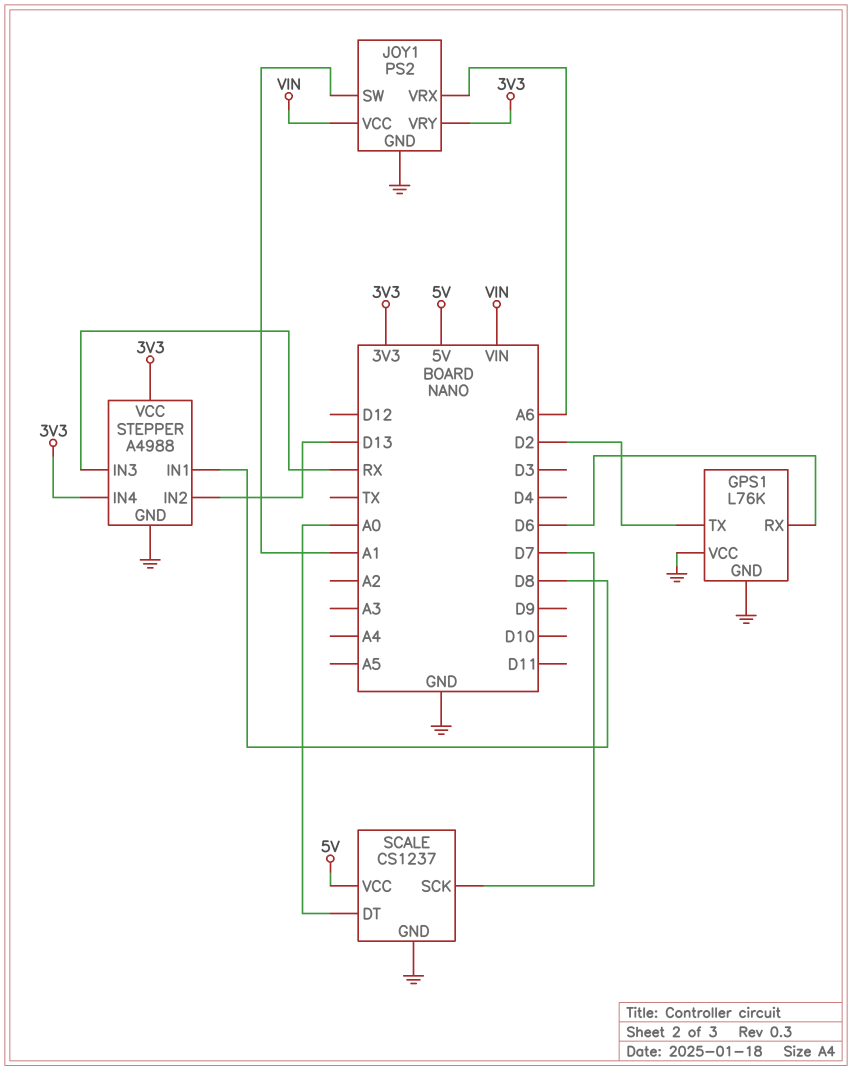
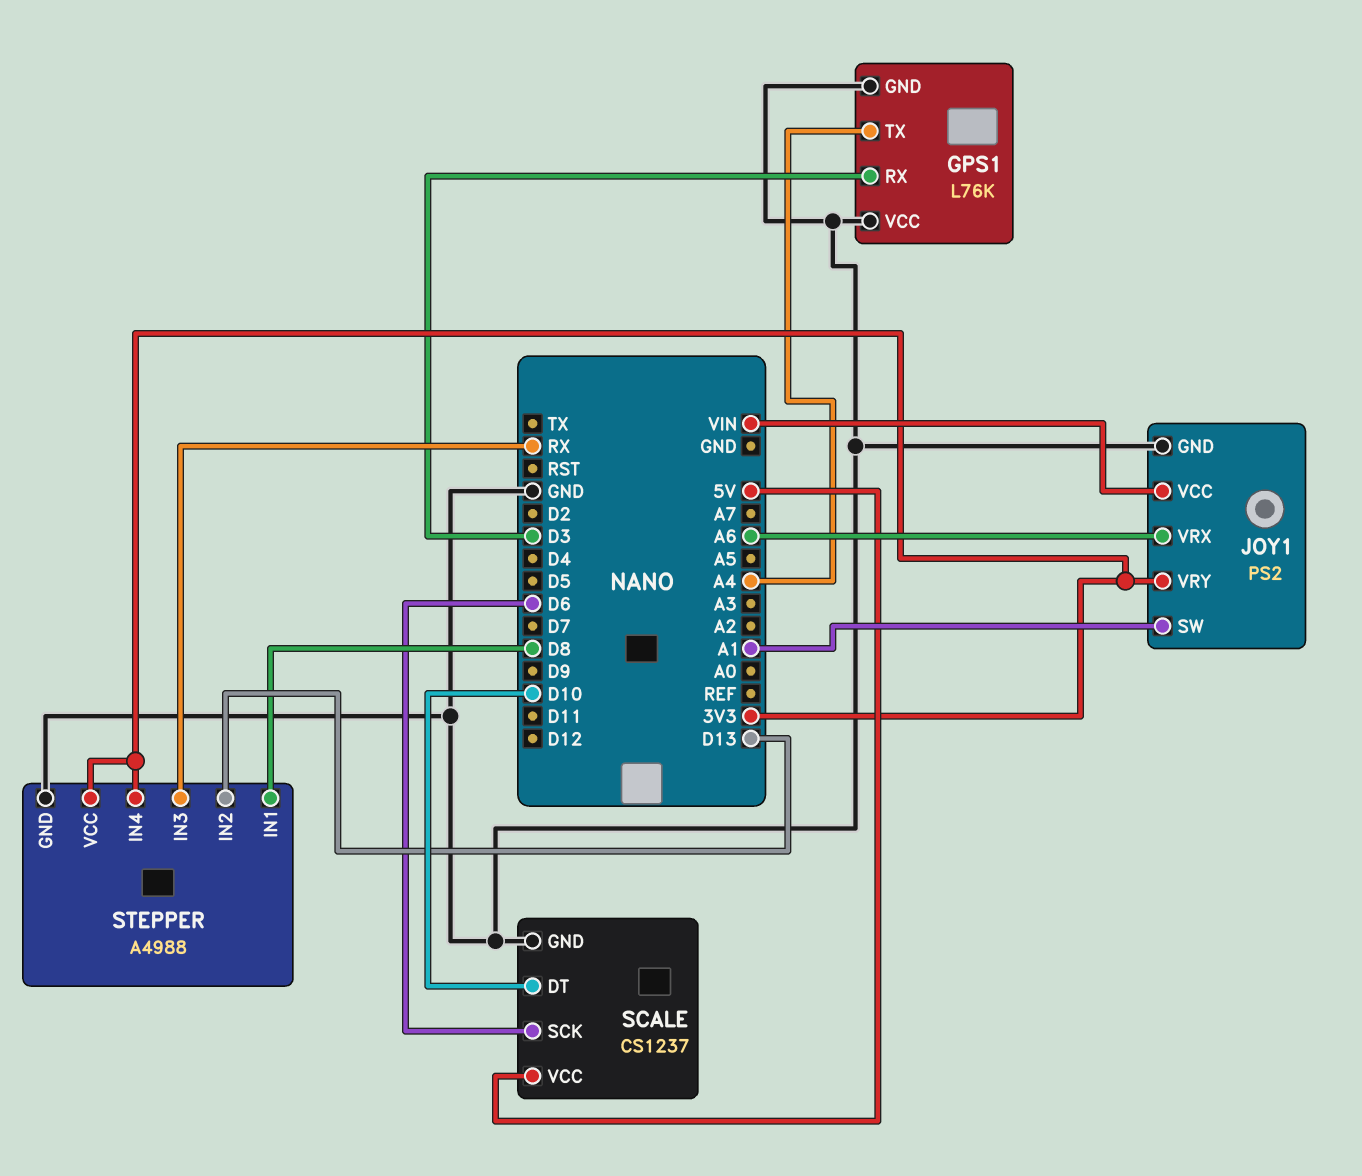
GPS1 pin RX: D6 -> D3
GPS1 pin TX: D2 -> A4
SCALE pin DT: A0 -> D10
SCALE pin SCK: D7 -> D6

